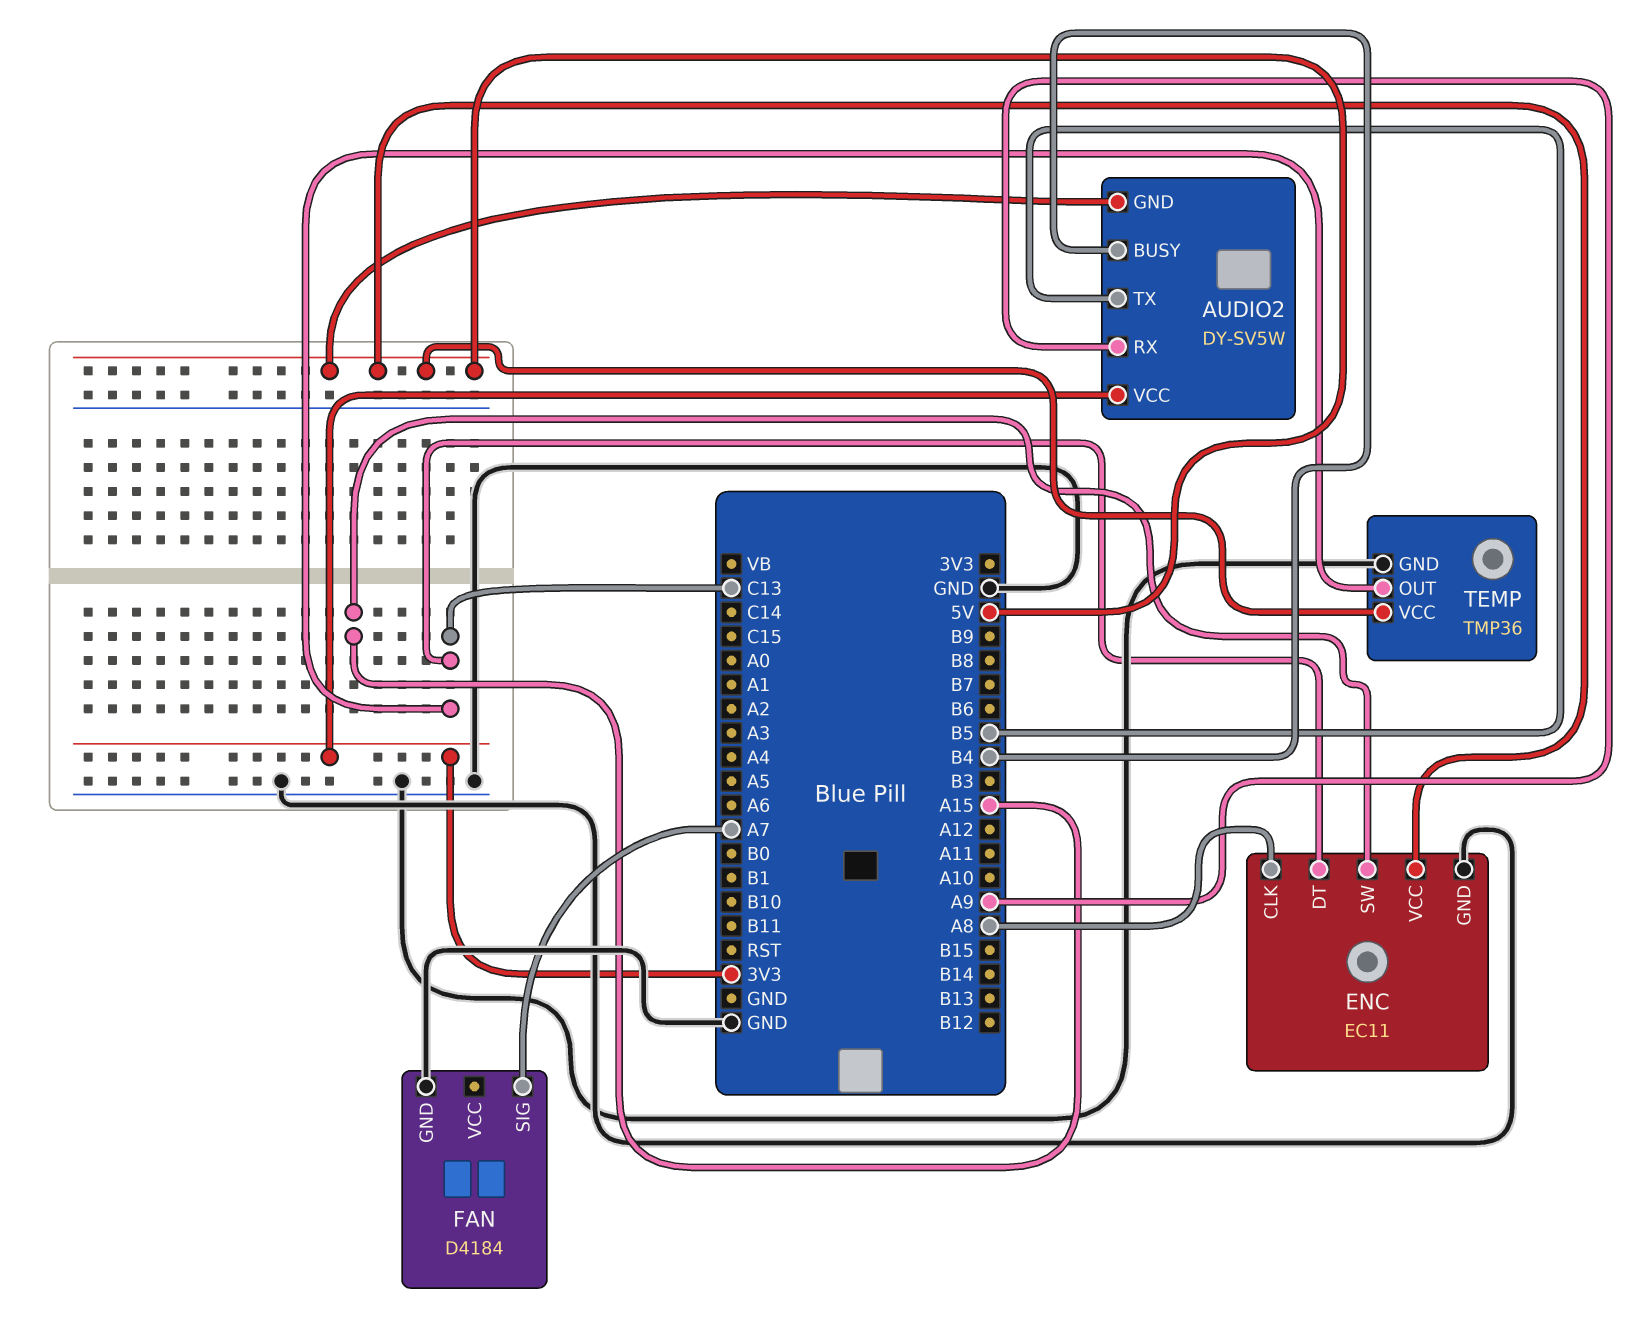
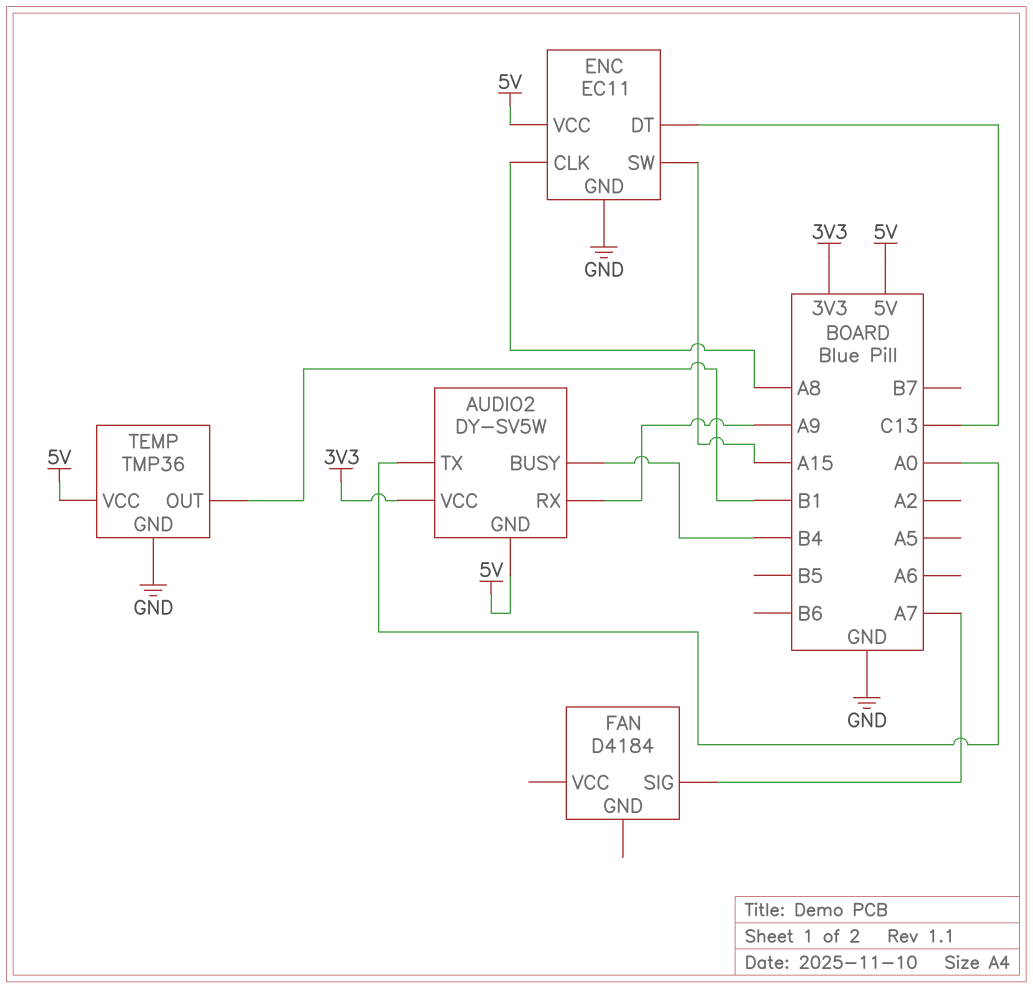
AUDIO2 pin TX: B5 -> A0
FAN pin GND: GND -> none
TEMP pin OUT: C13 -> B1

